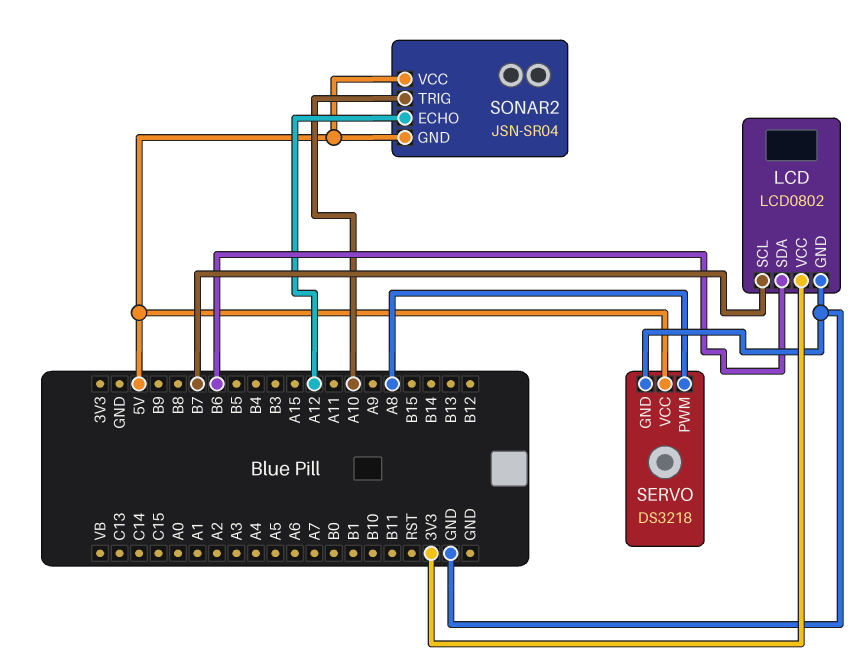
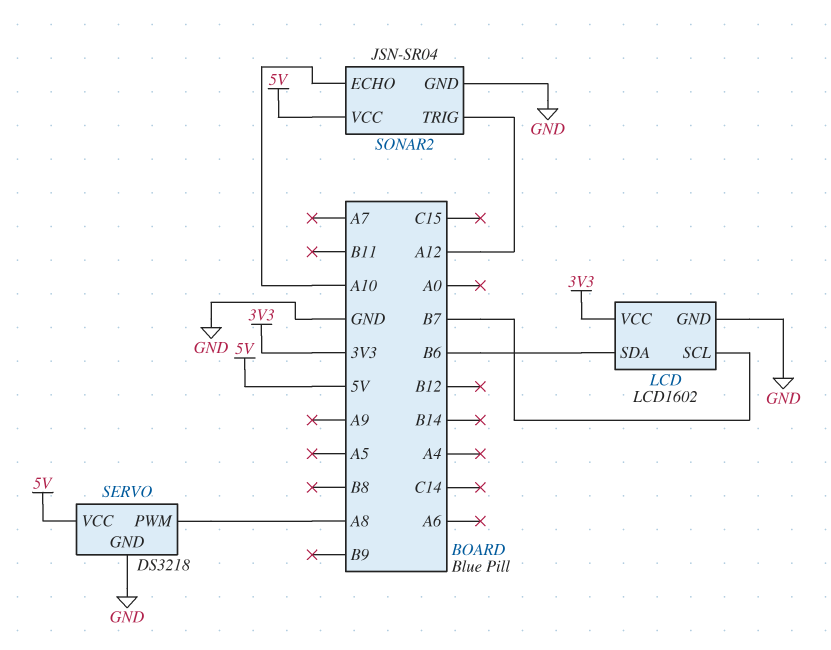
LCD: LCD0802 -> LCD1602
SONAR2 pin ECHO: A12 -> A10
SONAR2 pin GND: 5V -> GND
SONAR2 pin TRIG: A10 -> A12

